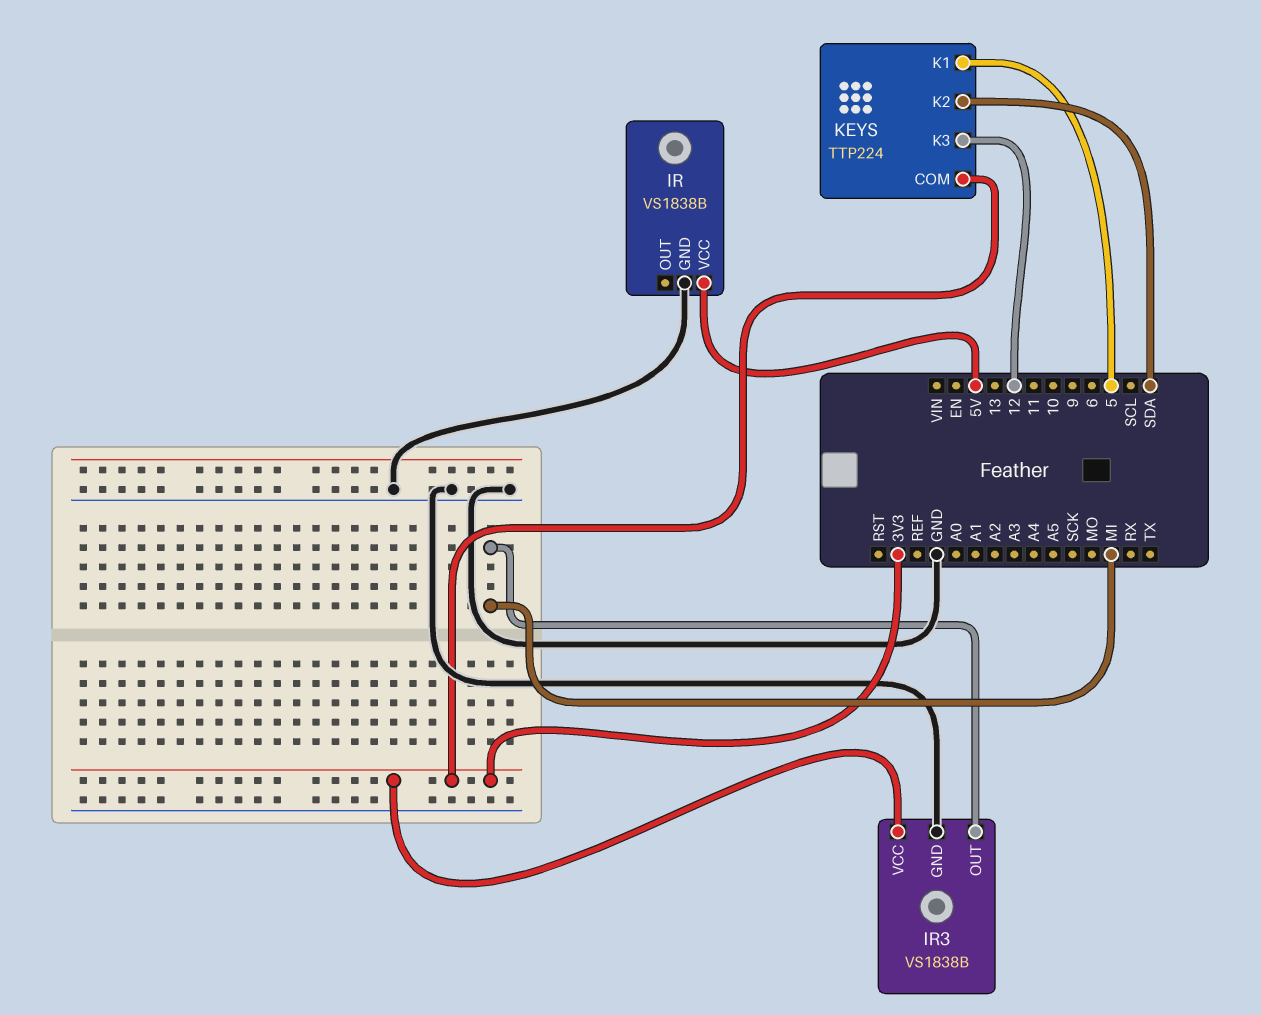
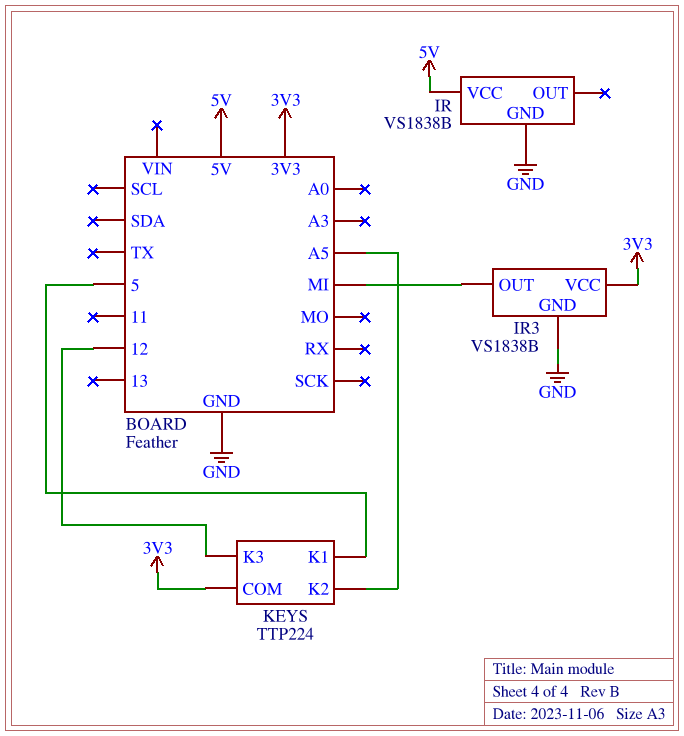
KEYS pin K2: SDA -> A5

